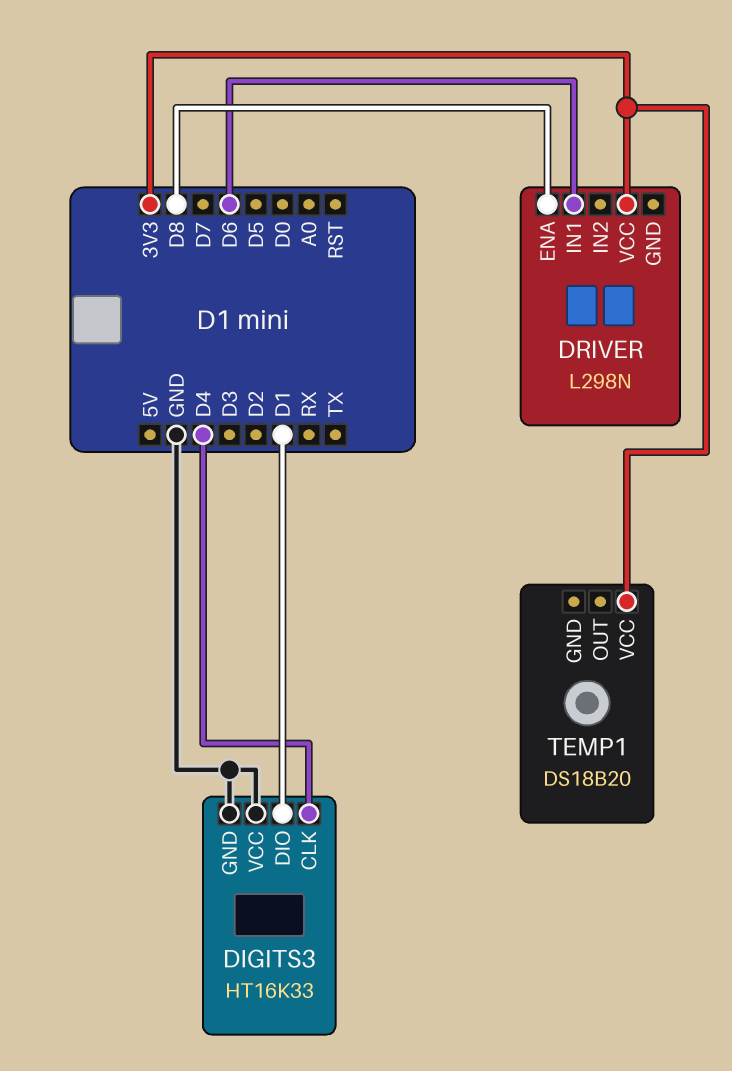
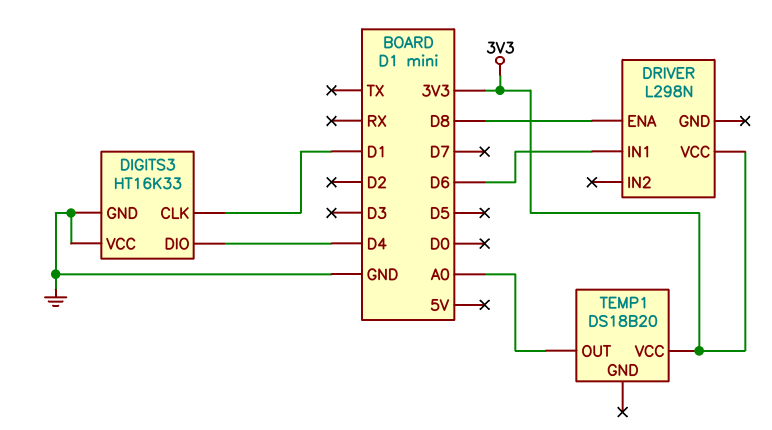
DIGITS3 pin CLK: D4 -> D1
DIGITS3 pin DIO: D1 -> D4
TEMP1 pin OUT: none -> A0

